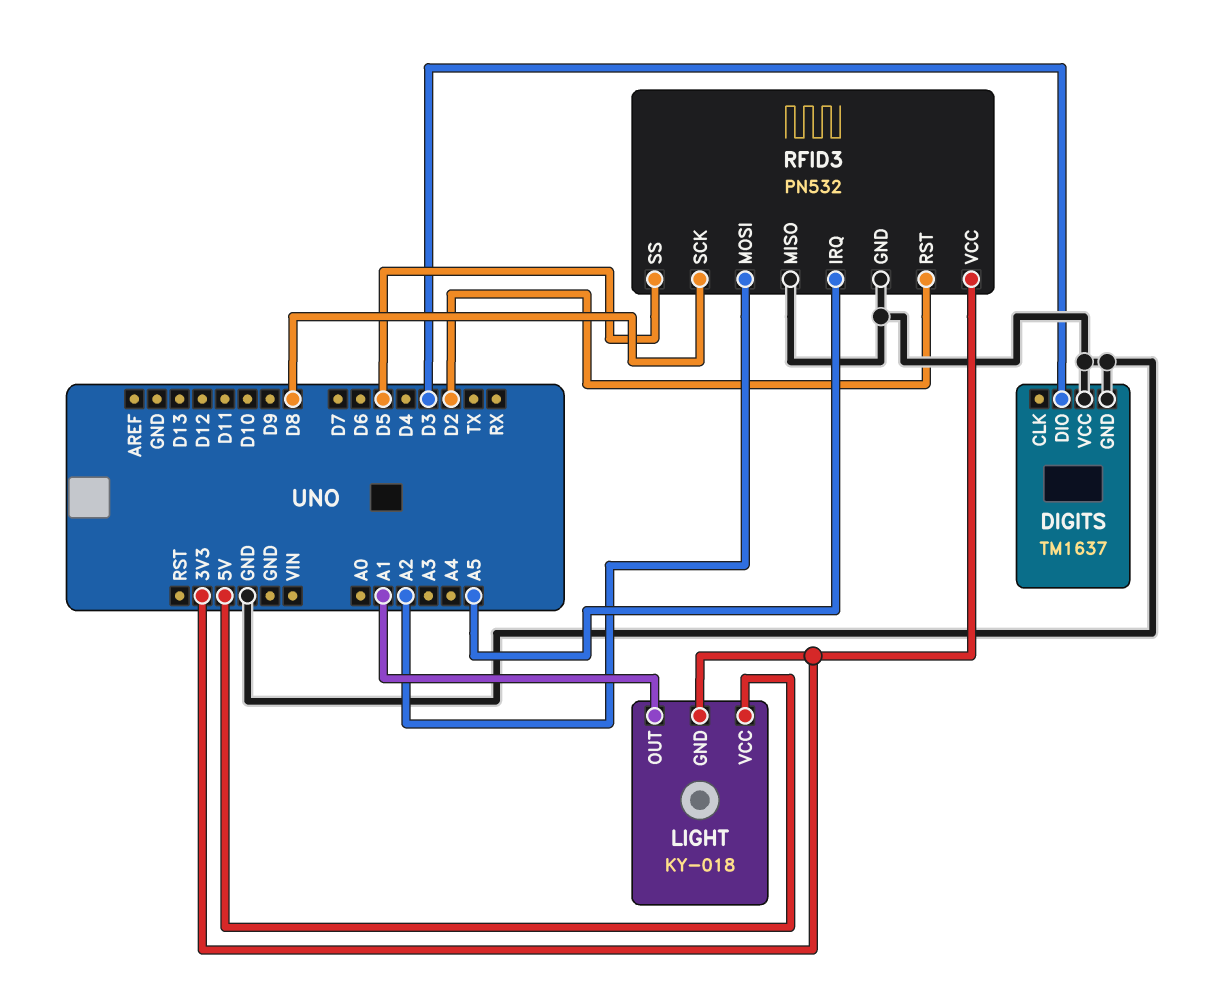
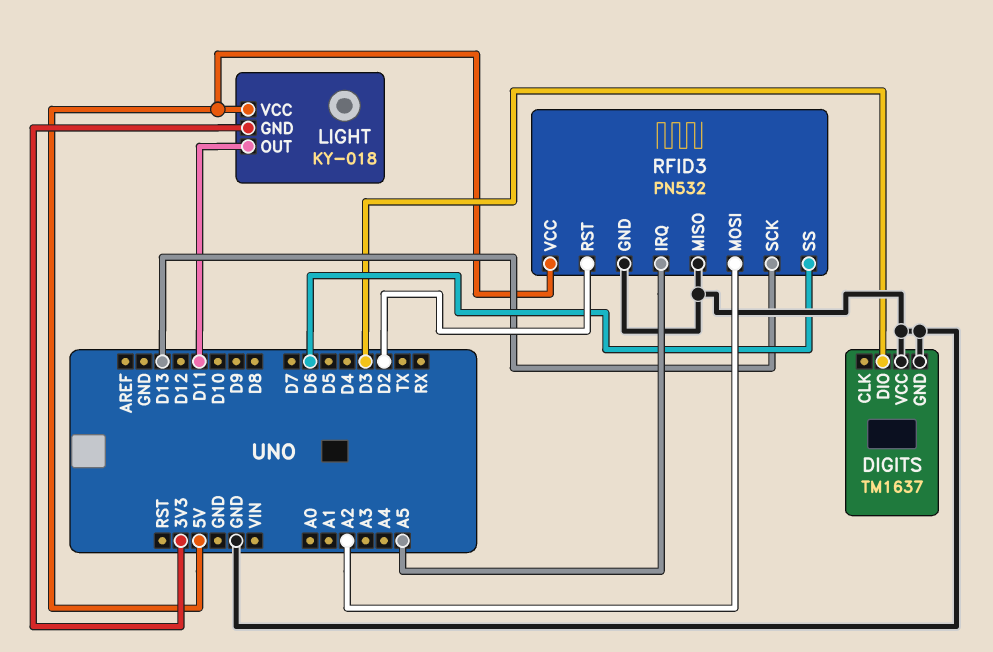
LIGHT pin OUT: A1 -> D11
RFID3 pin SCK: D8 -> D13
RFID3 pin SS: D5 -> D6
RFID3 pin VCC: 3V3 -> 5V

